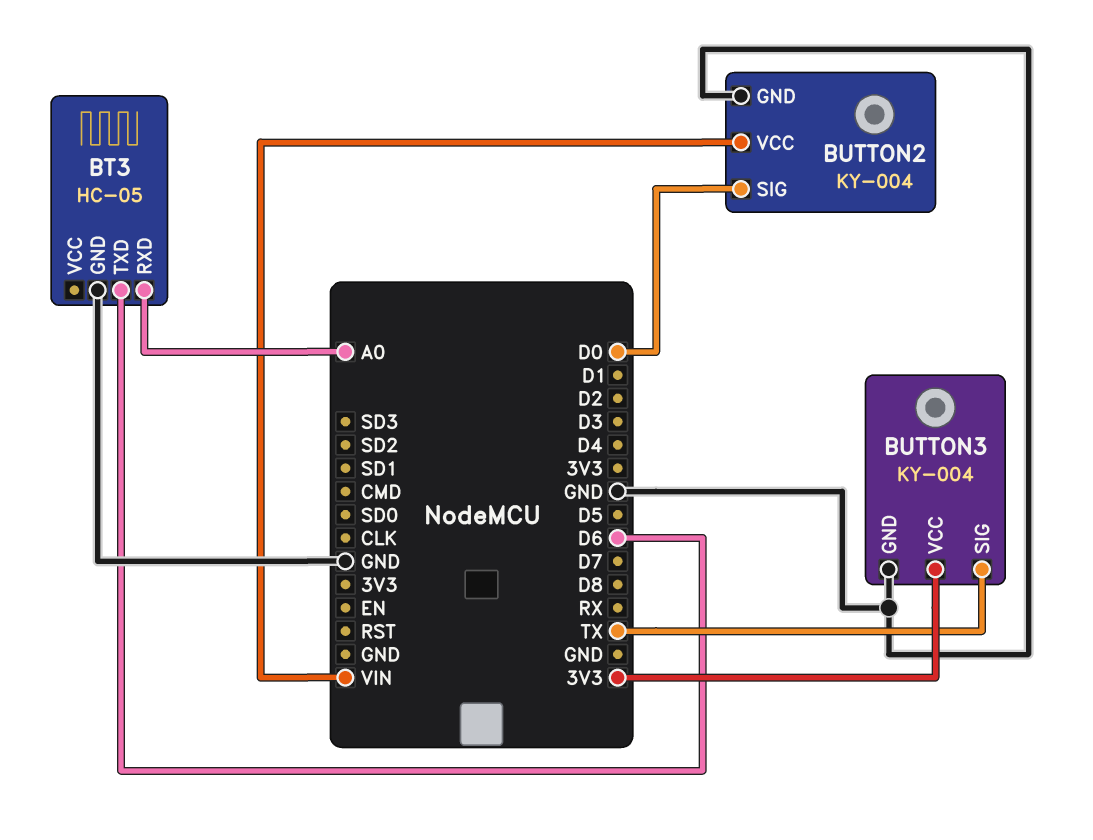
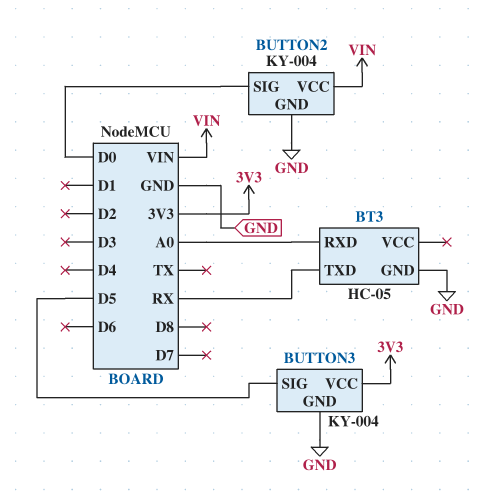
BT3 pin TXD: D6 -> RX
BUTTON3 pin SIG: TX -> D5

